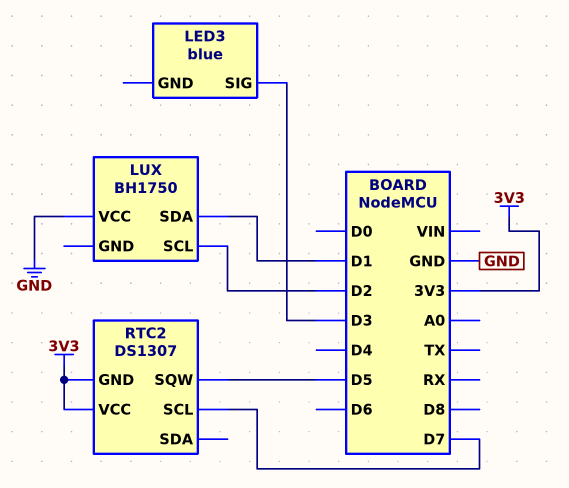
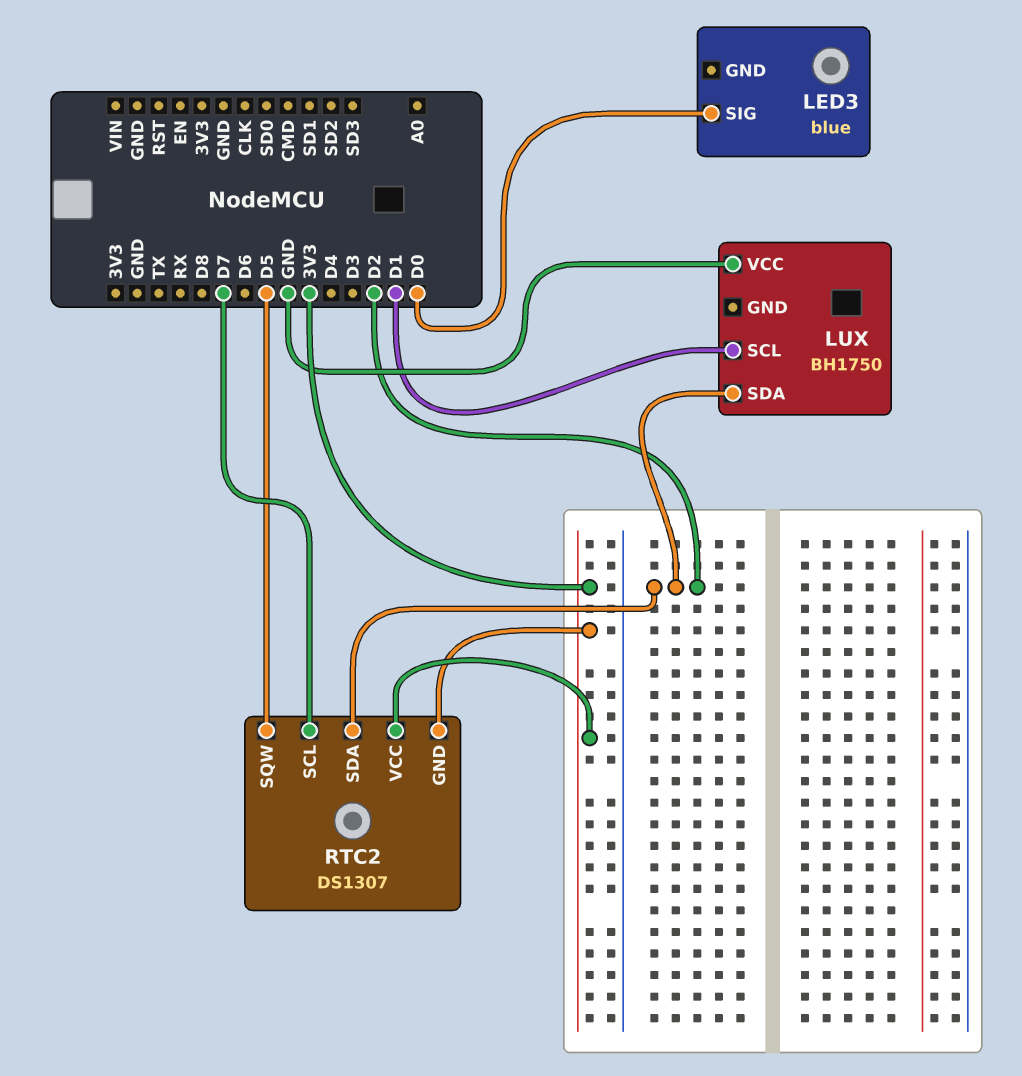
LED3 pin SIG: D3 -> D0
LUX pin SCL: D2 -> D1
LUX pin SDA: D1 -> D2
RTC2 pin SDA: none -> D2

